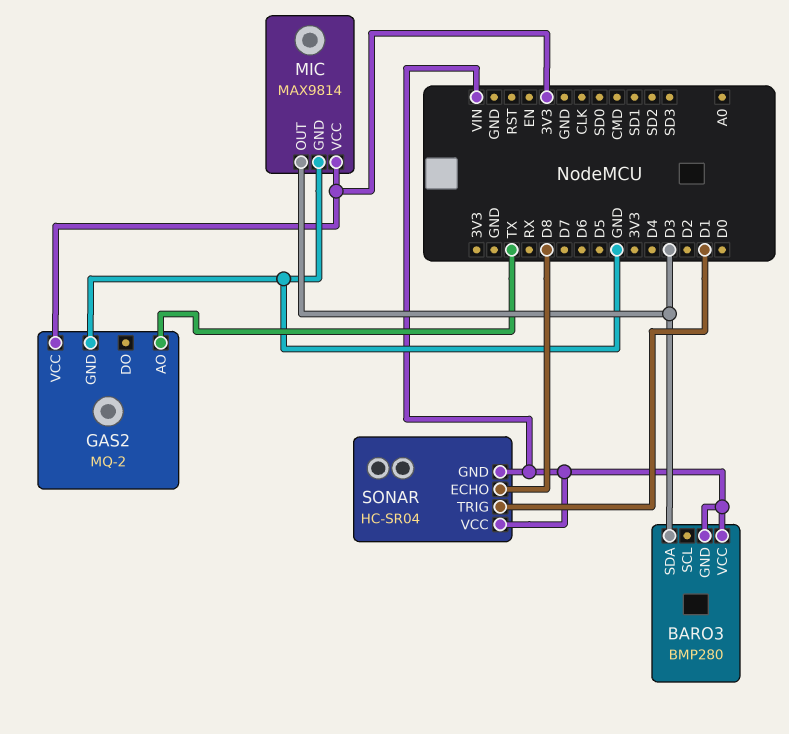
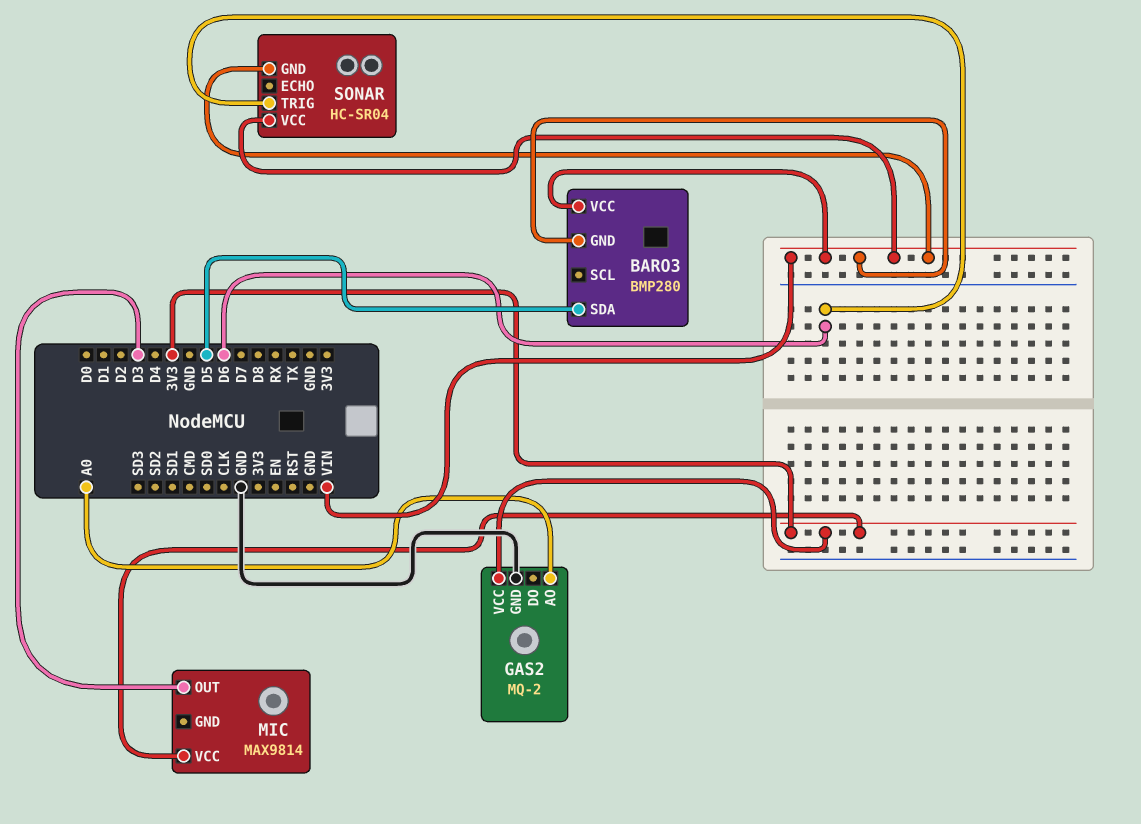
BARO3 pin SDA: D3 -> D5
GAS2 pin AO: TX -> A0
MIC pin GND: GND -> none
SONAR pin ECHO: D8 -> none
SONAR pin TRIG: D1 -> D6

